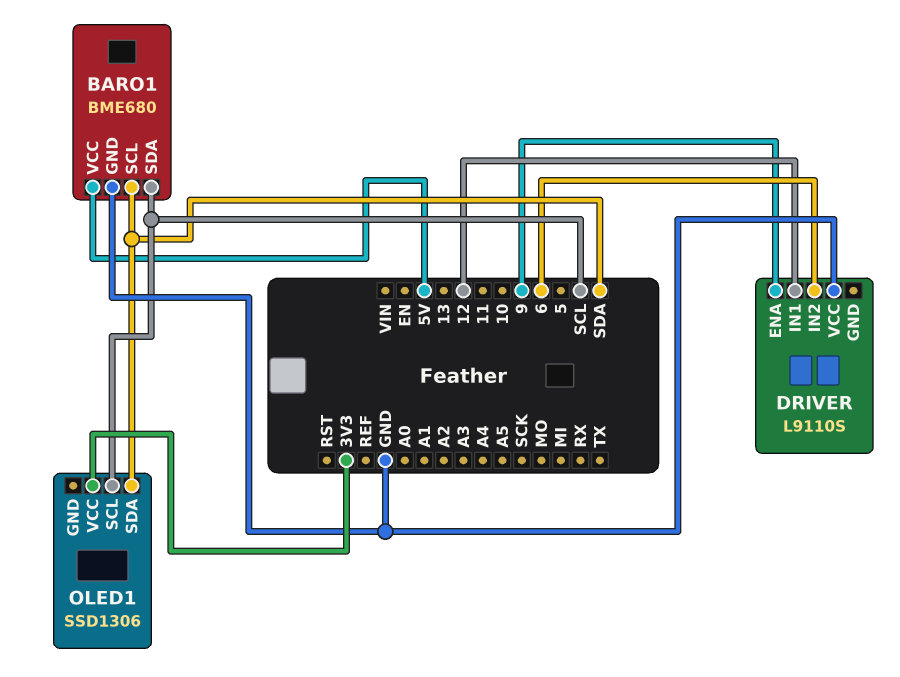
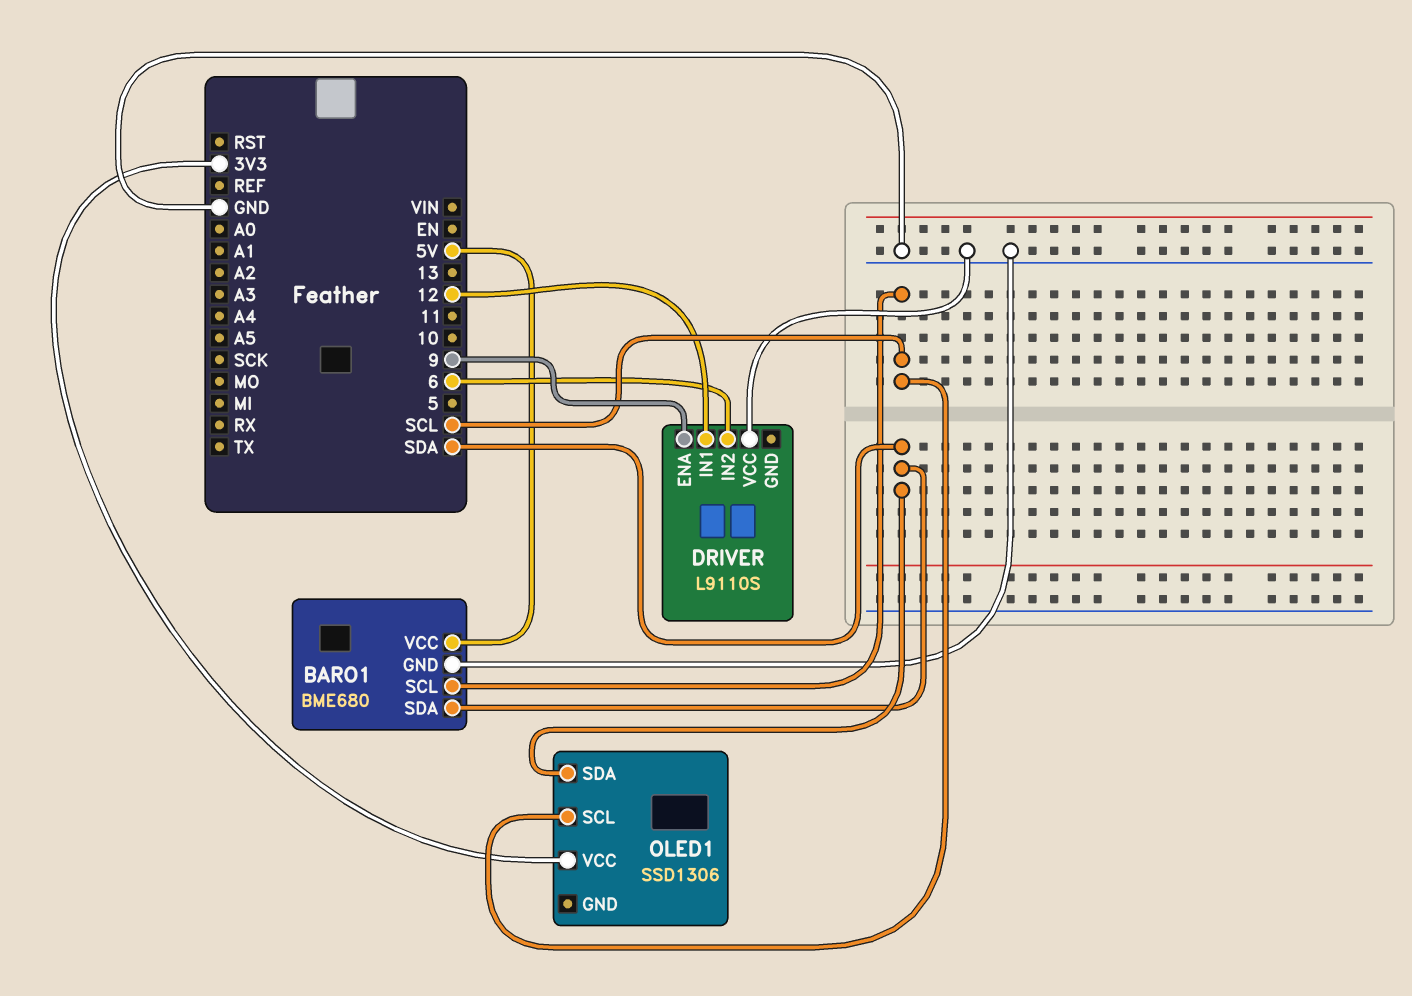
BARO1 pin SCL: SDA -> SCL
BARO1 pin SDA: SCL -> SDA

